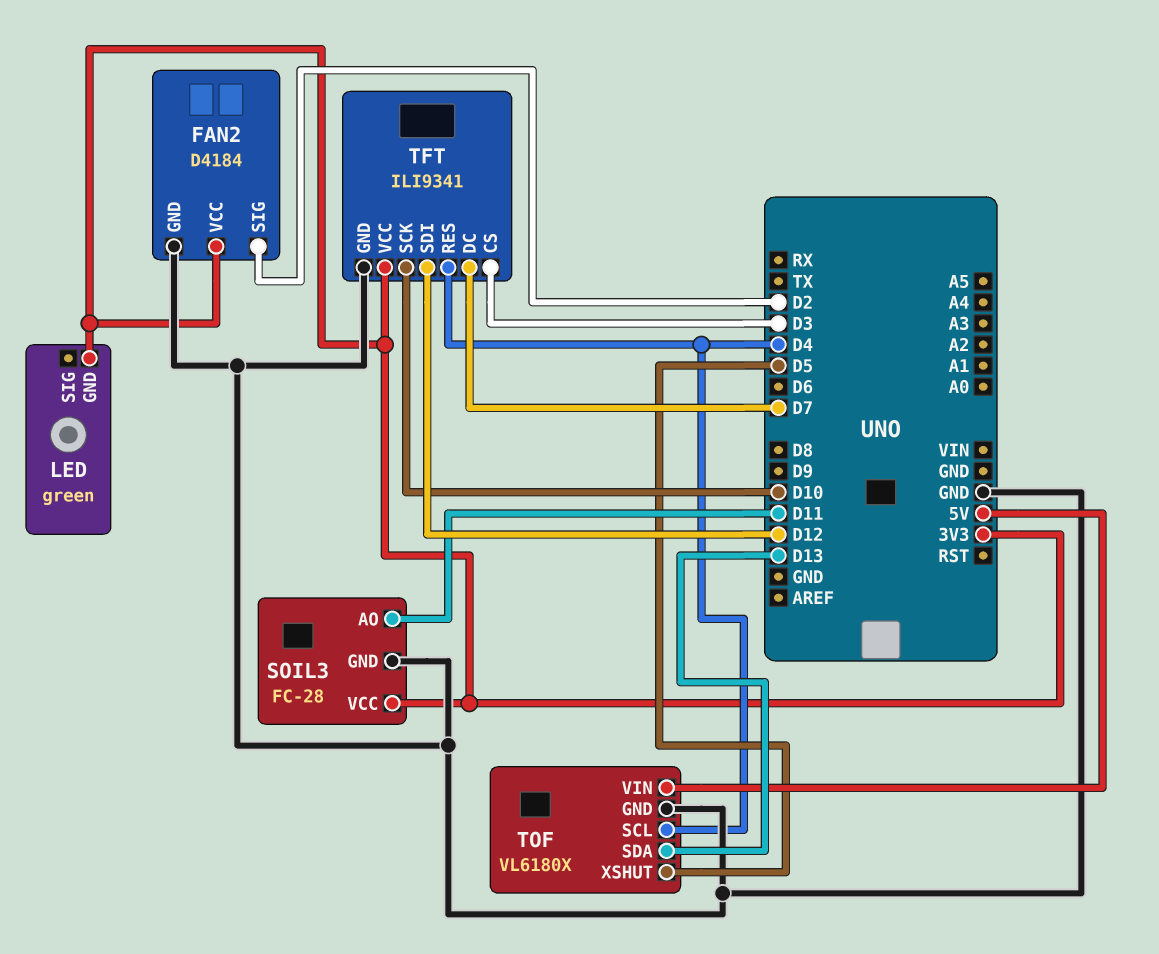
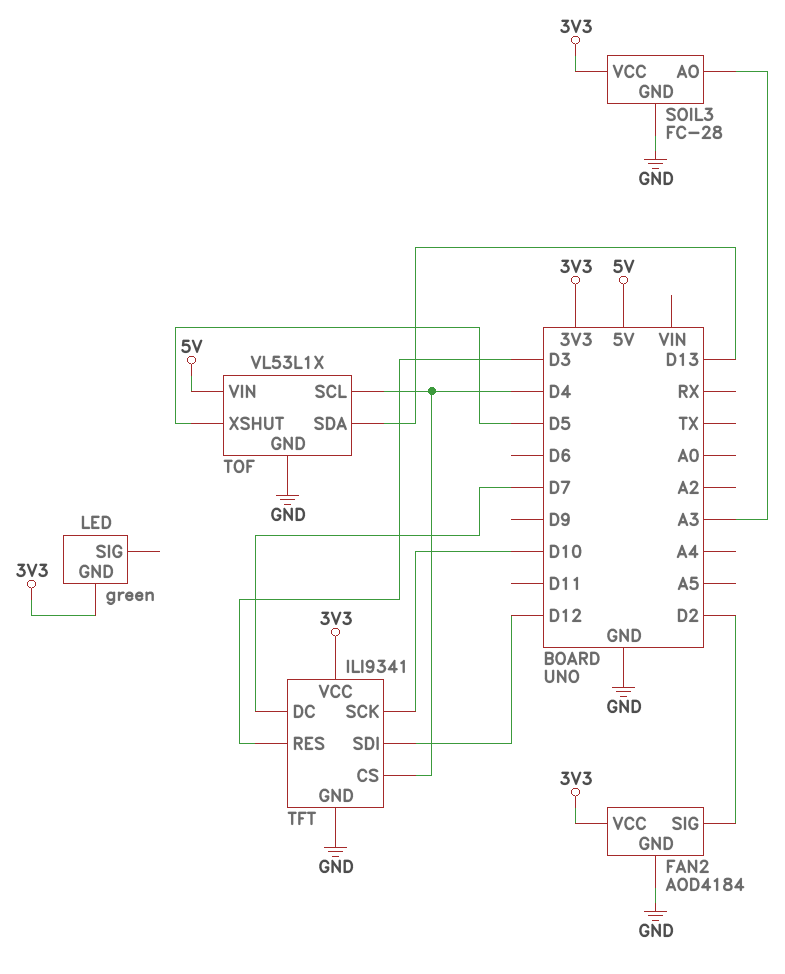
FAN2: D4184 -> AOD4184
SOIL3 pin AO: D11 -> A3
TFT pin CS: D3 -> D4
TFT pin RES: D4 -> D3
TOF: VL6180X -> VL53L1X

